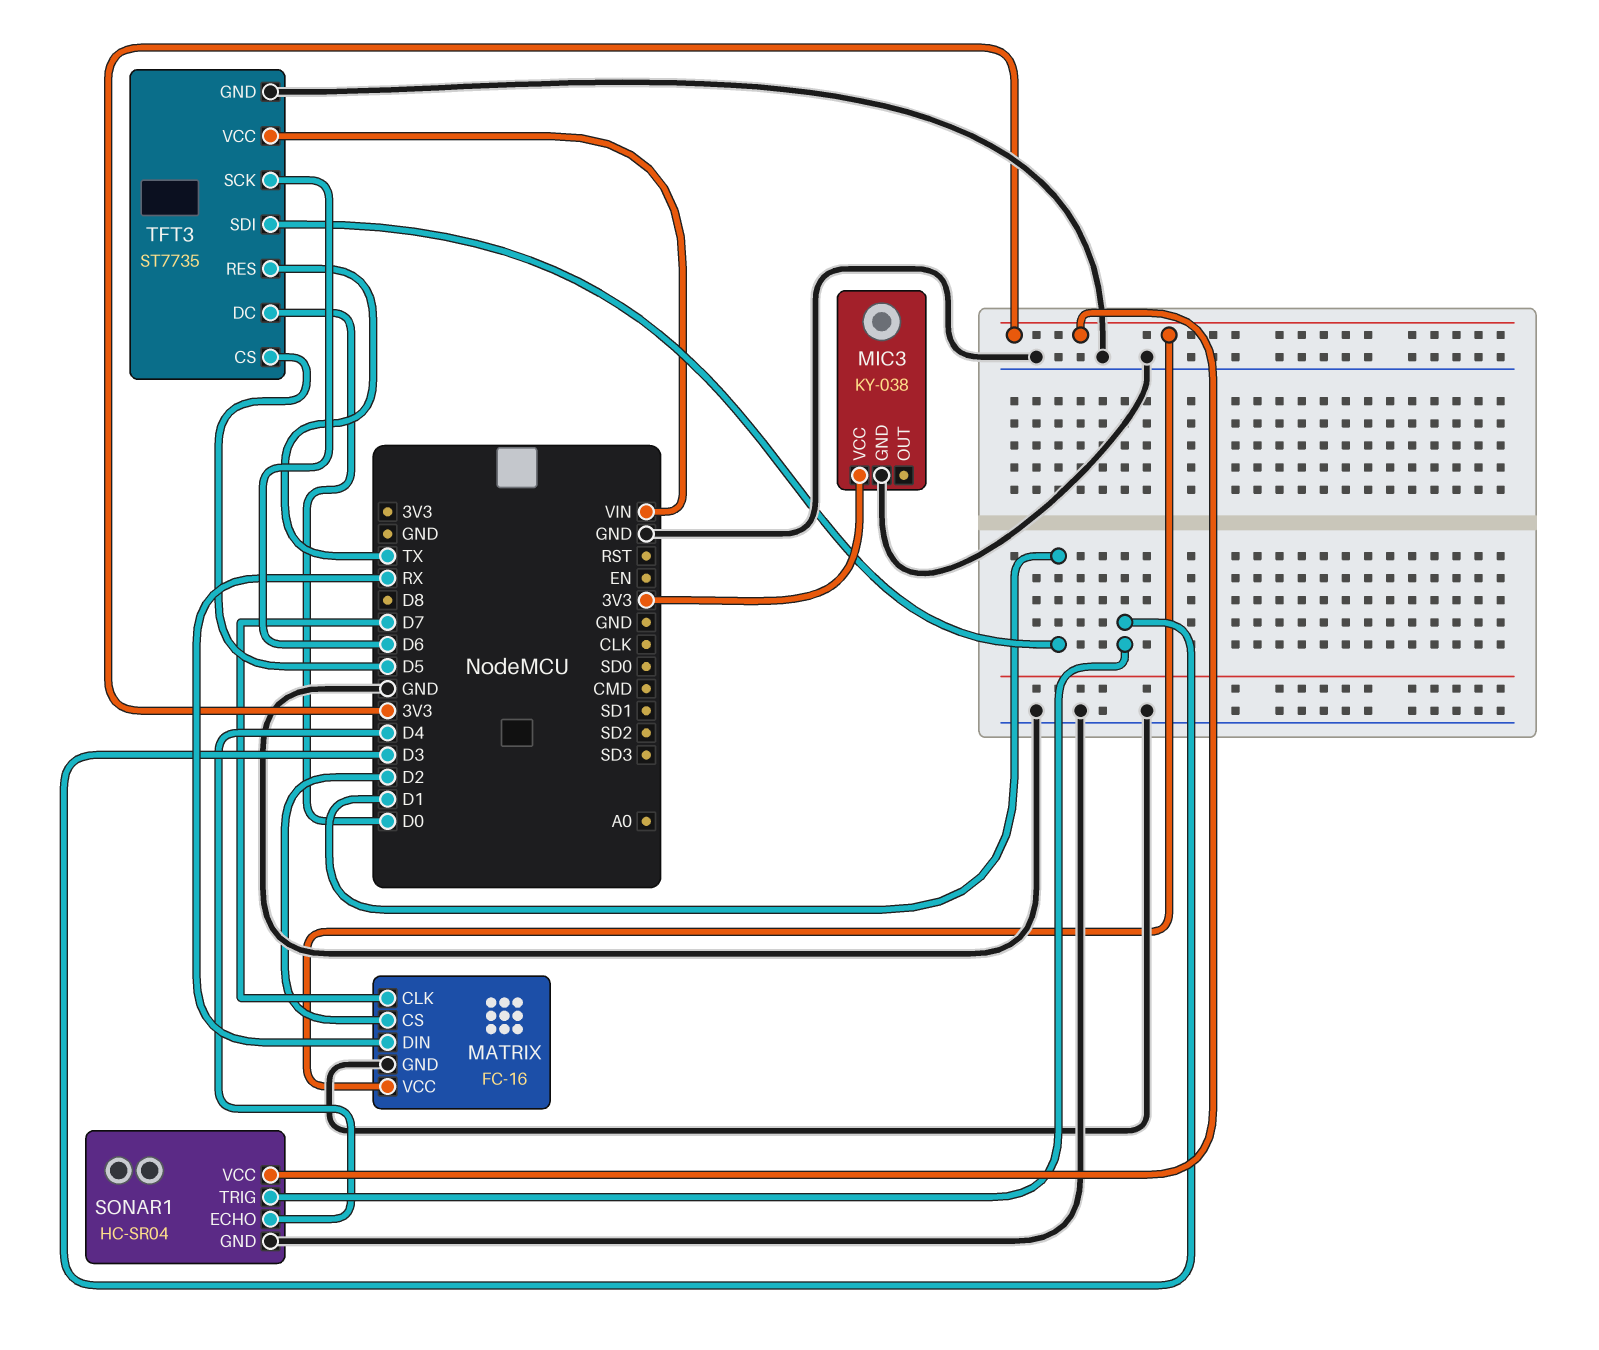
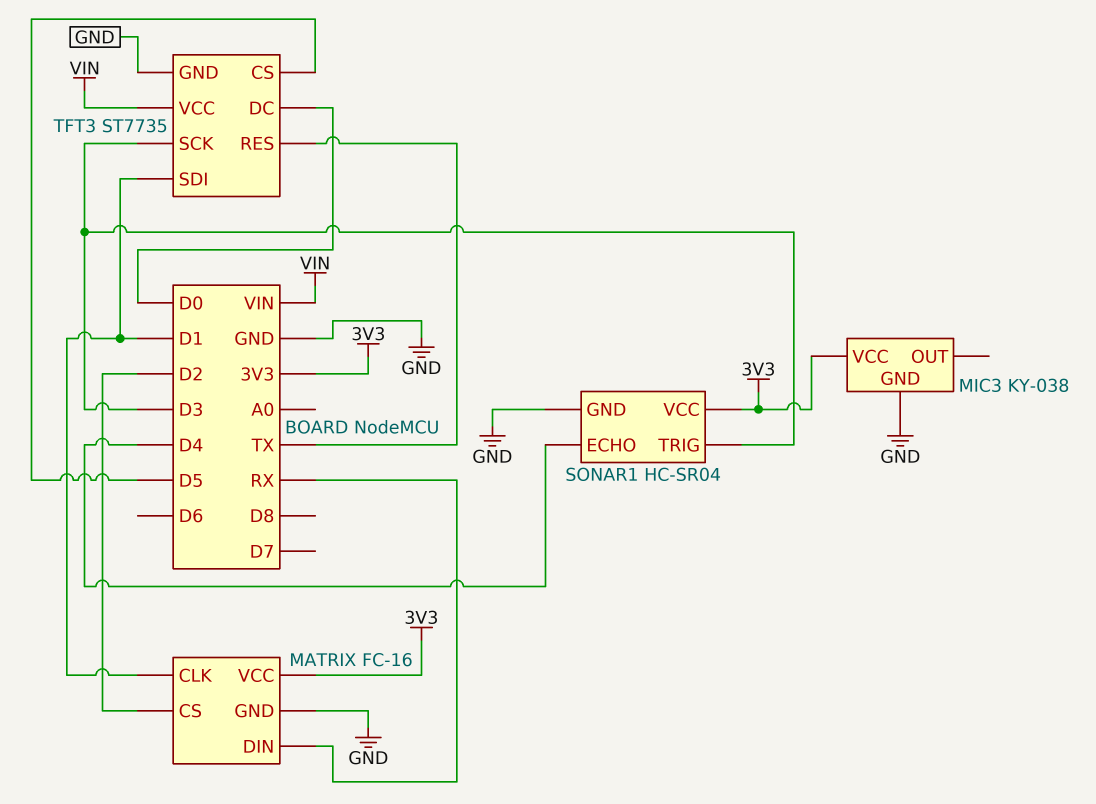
MATRIX pin CLK: D7 -> D1
TFT3 pin SCK: D6 -> D3

